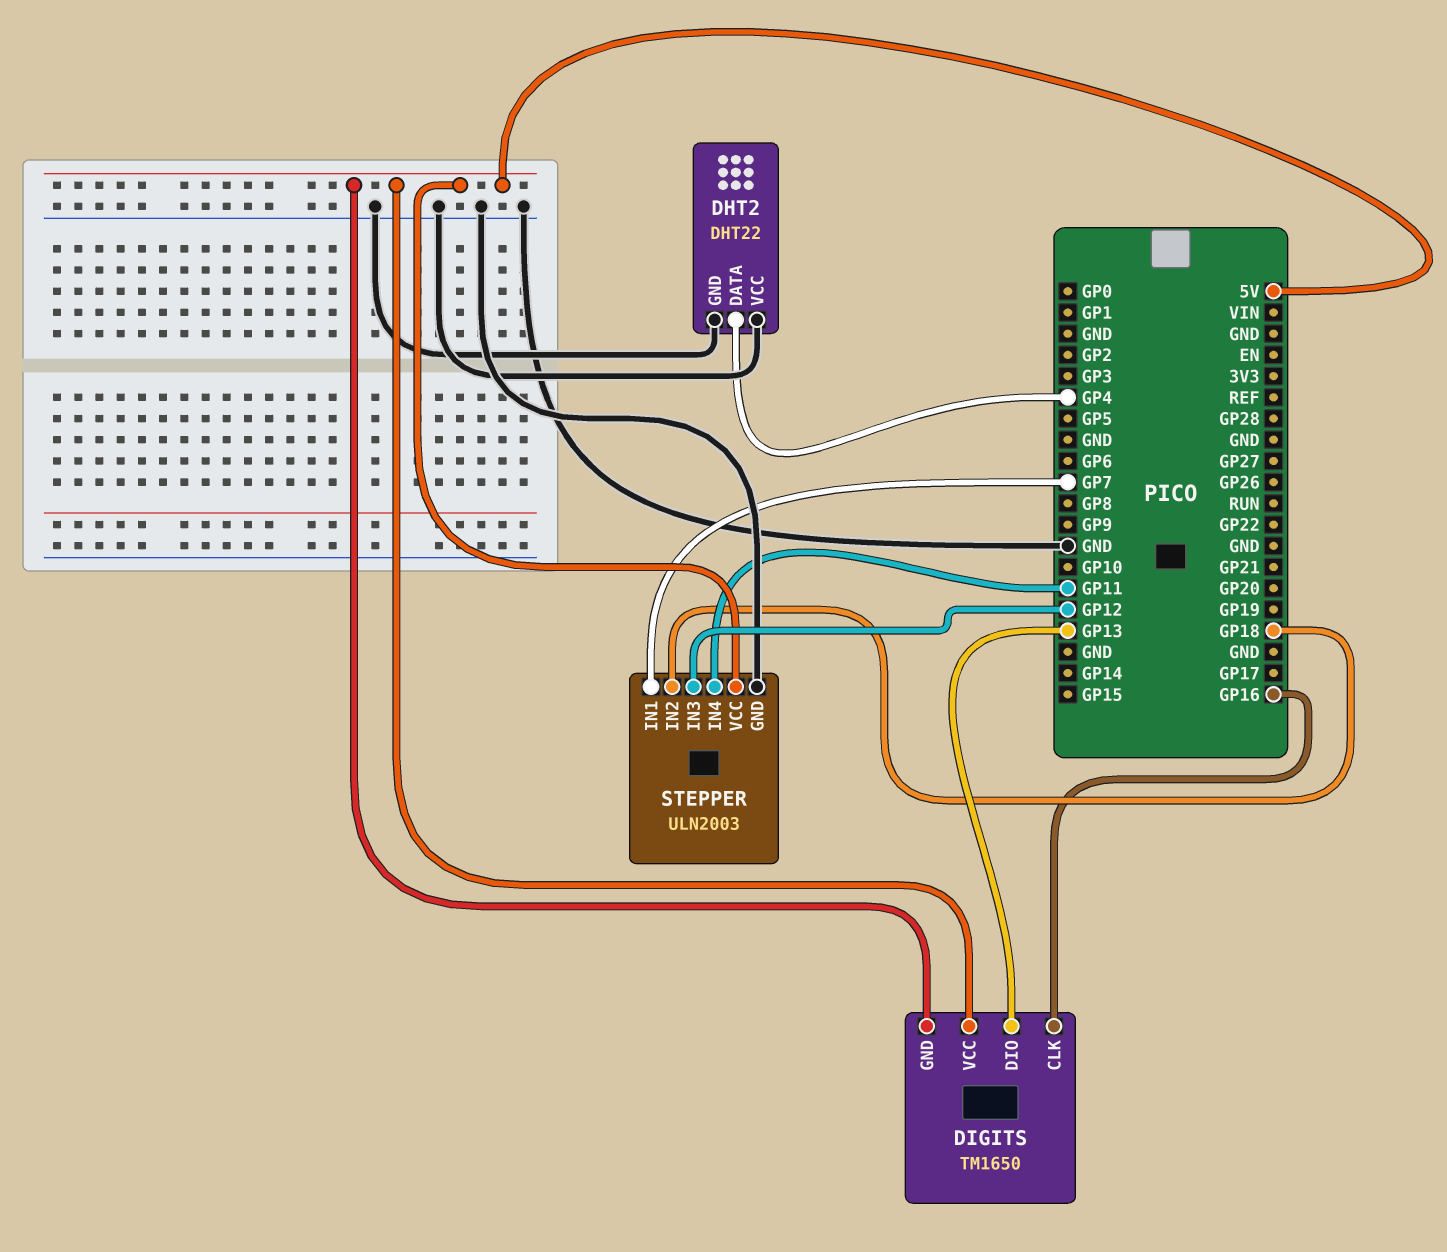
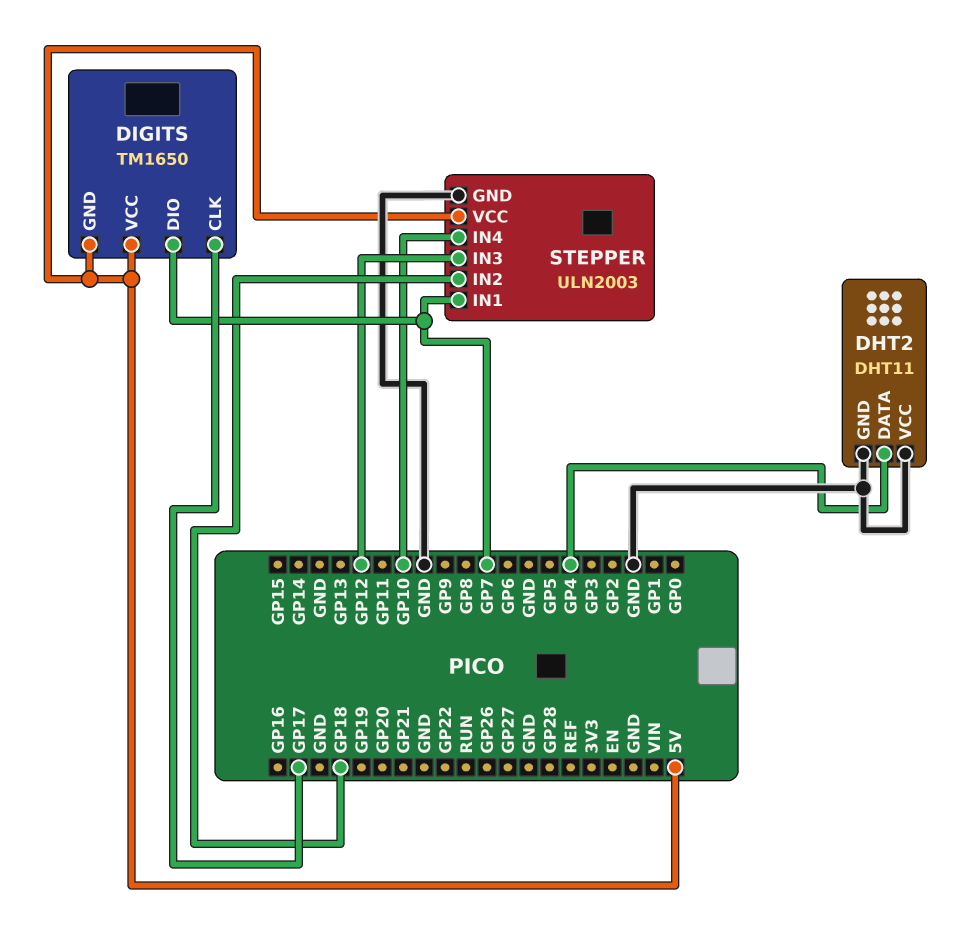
DHT2: DHT22 -> DHT11
DIGITS pin CLK: GP16 -> GP17
DIGITS pin DIO: GP13 -> GP7
STEPPER pin IN4: GP11 -> GP10

